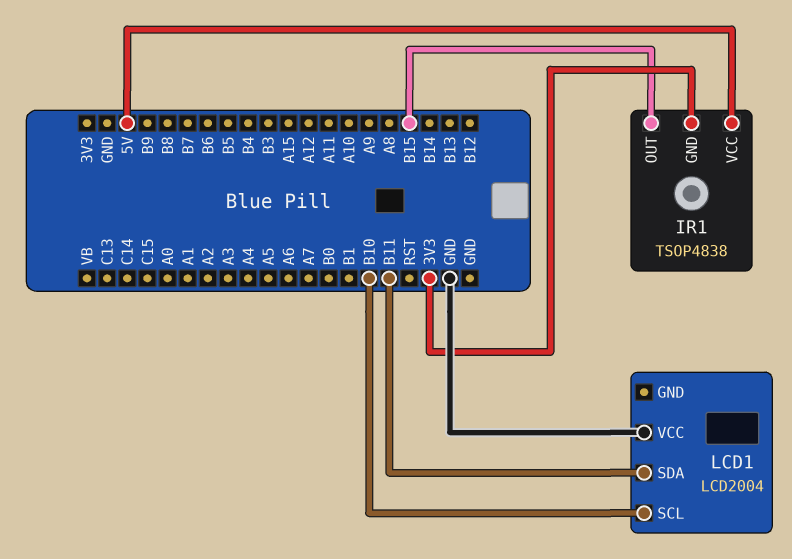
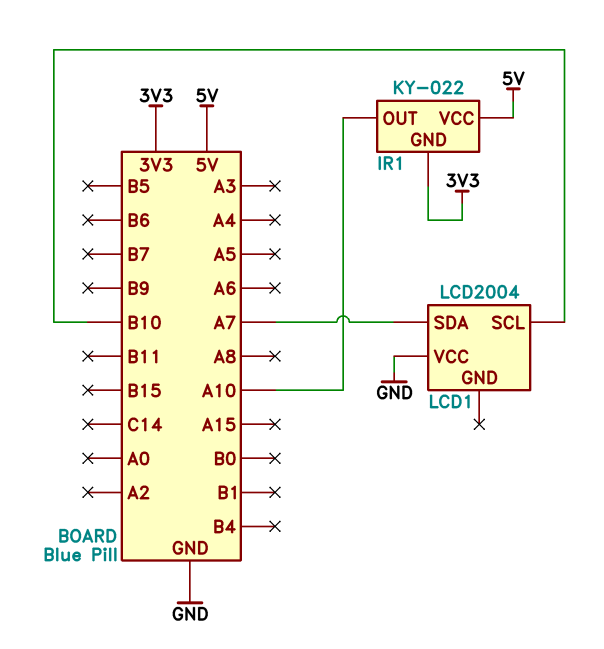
IR1: TSOP4838 -> KY-022
IR1 pin OUT: B15 -> A10
LCD1 pin SDA: B11 -> A7

